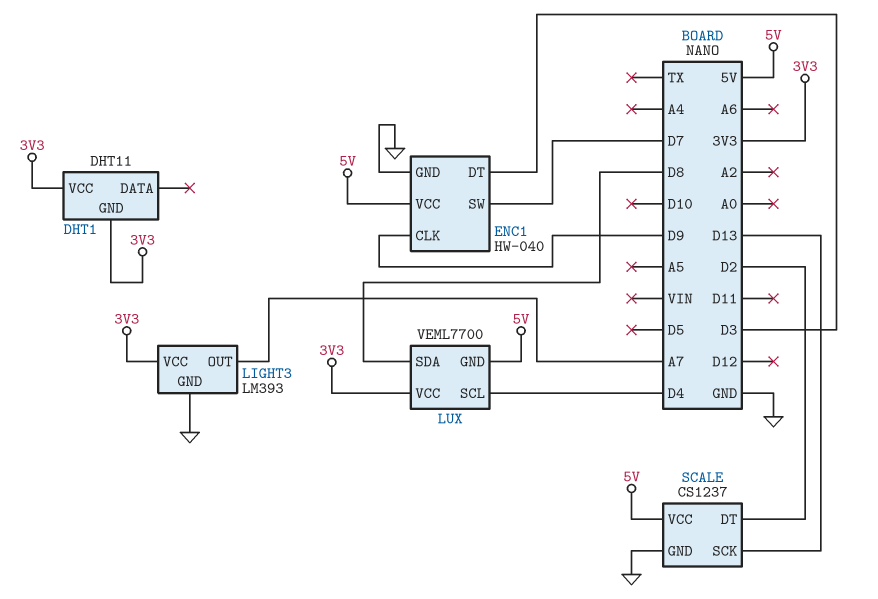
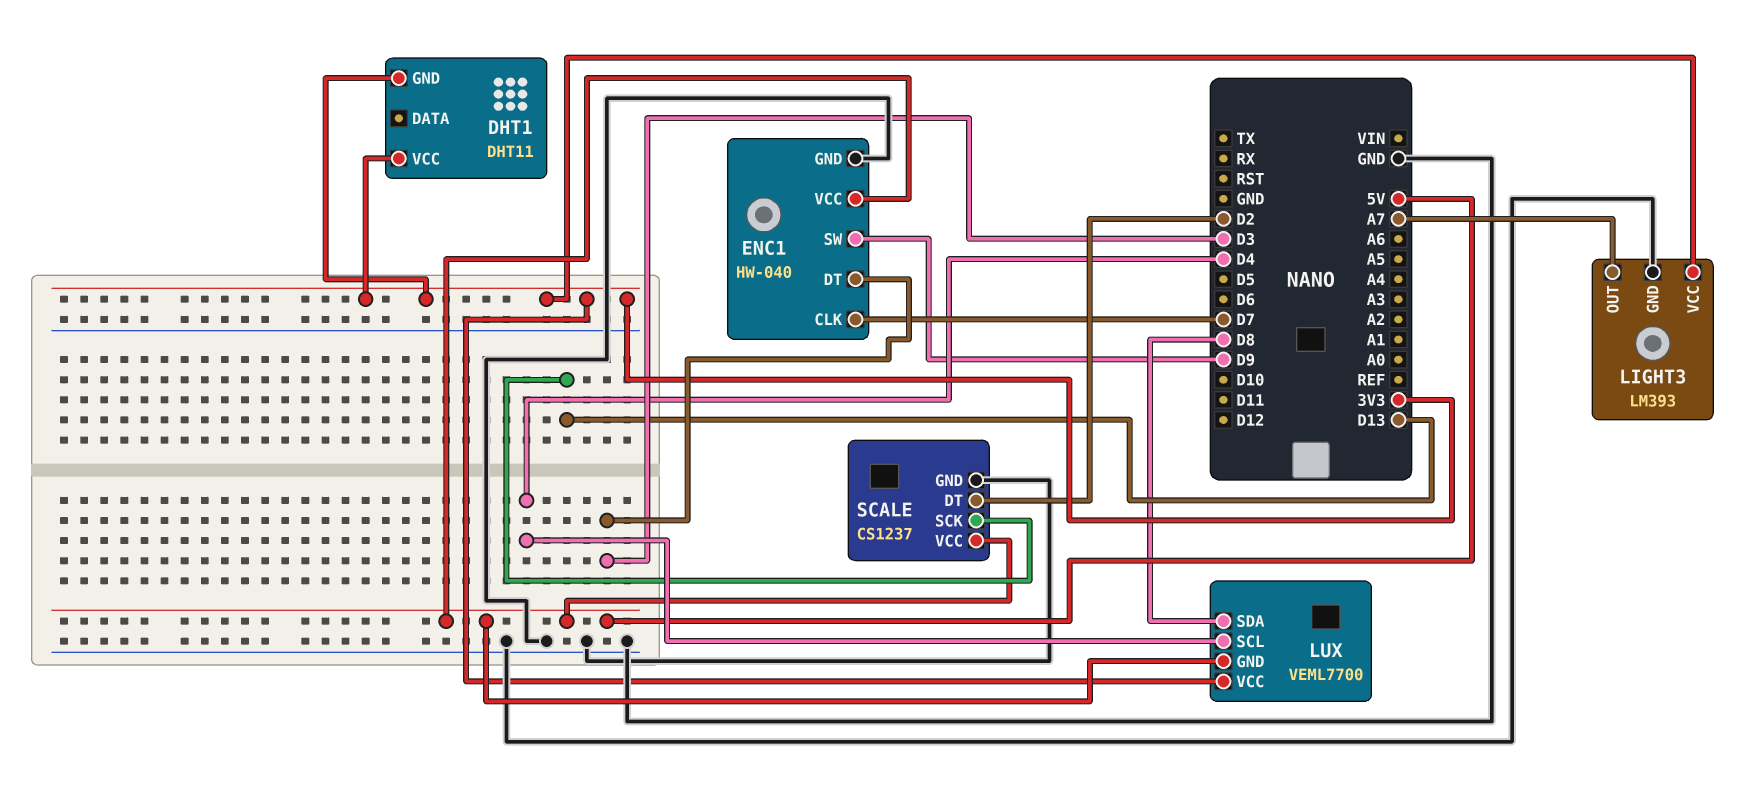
ENC1 pin CLK: D9 -> D7
ENC1 pin SW: D7 -> D9

